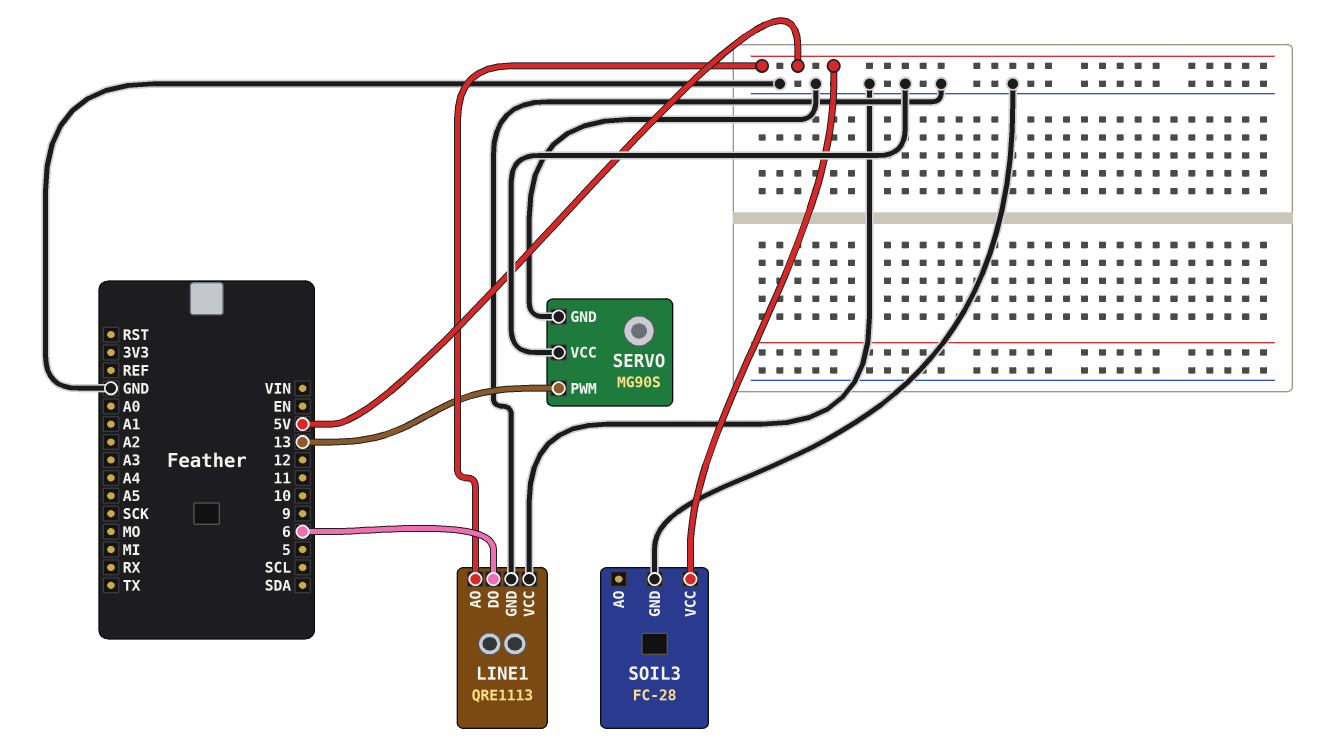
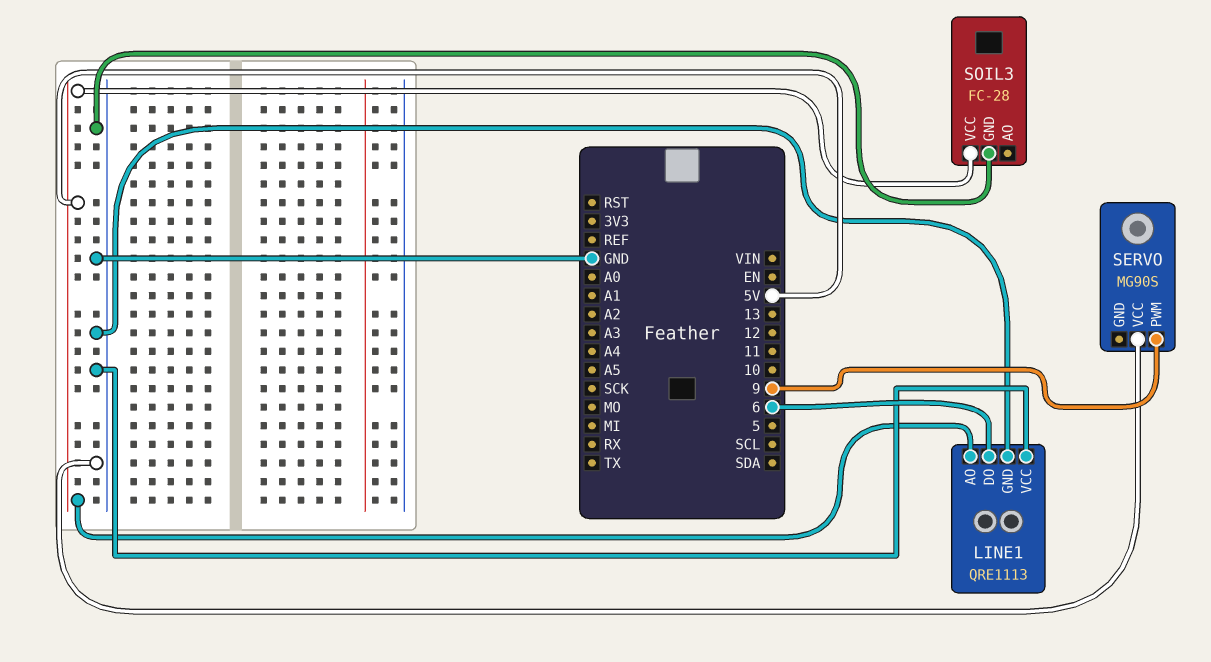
SERVO pin GND: GND -> none
SERVO pin PWM: 13 -> 9

